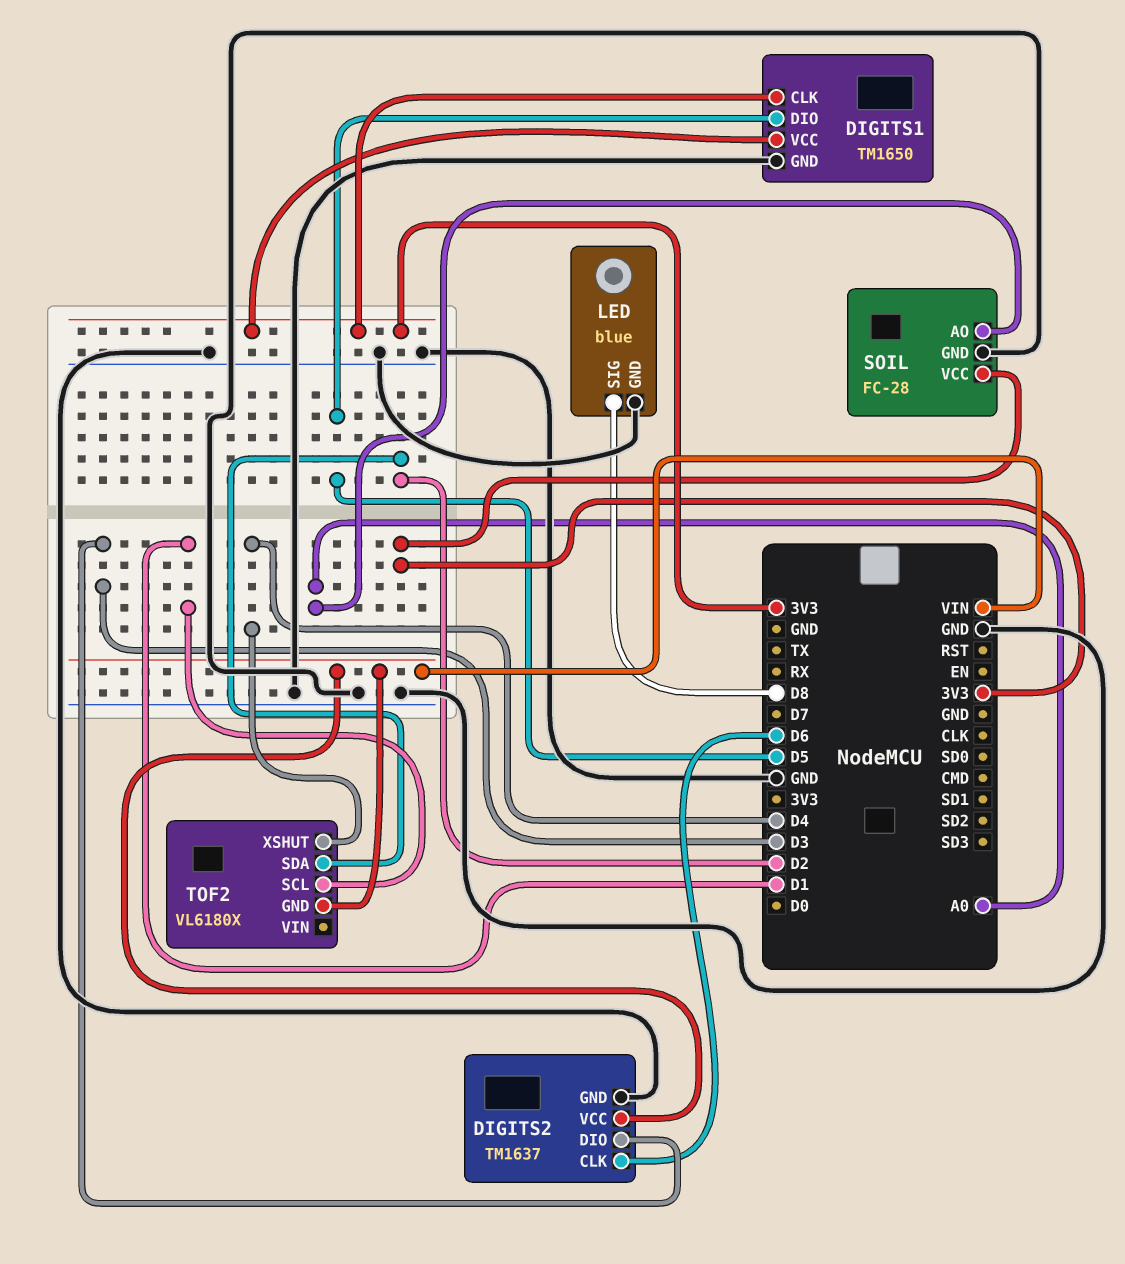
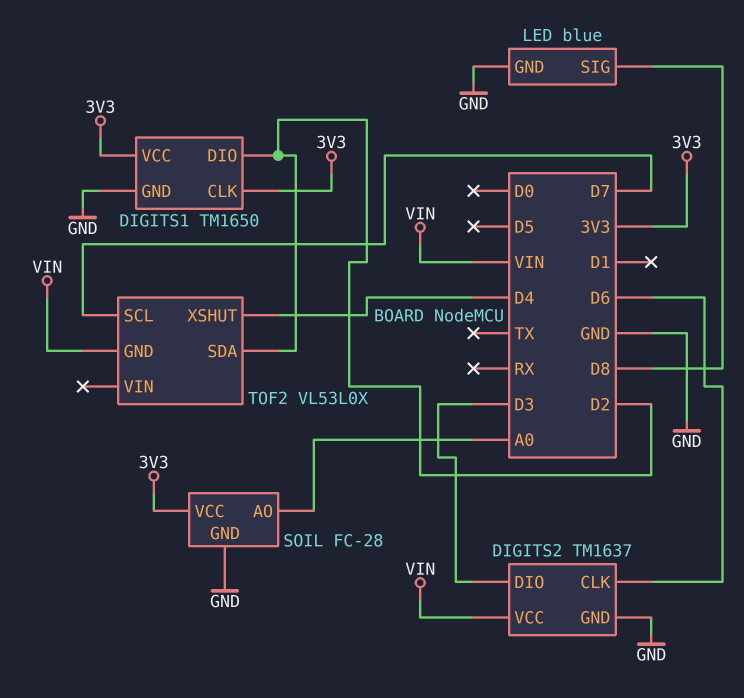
DIGITS1 pin DIO: D5 -> D2
TOF2: VL6180X -> VL53L0X
TOF2 pin SCL: D1 -> D7

